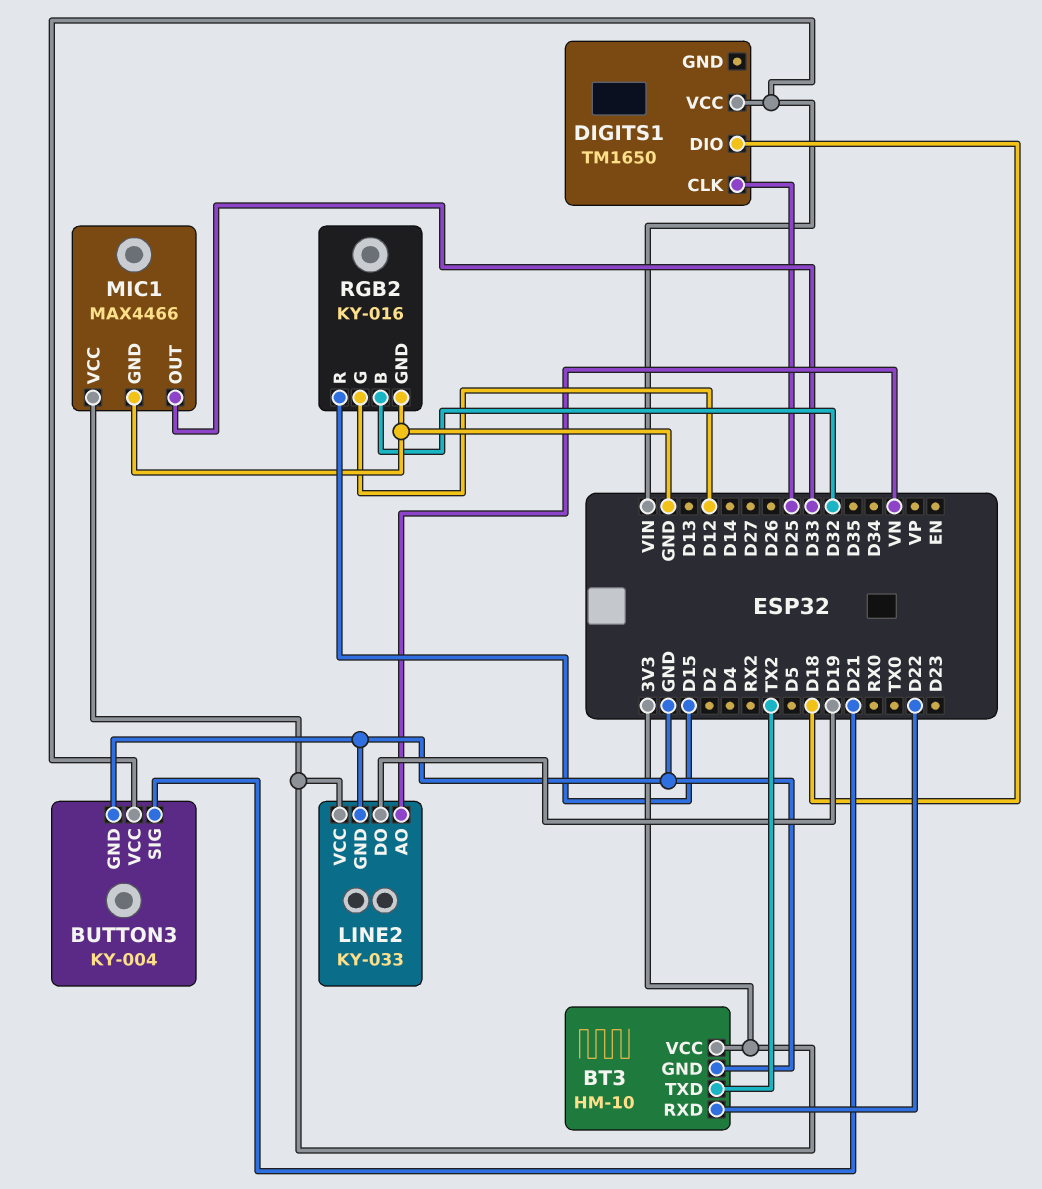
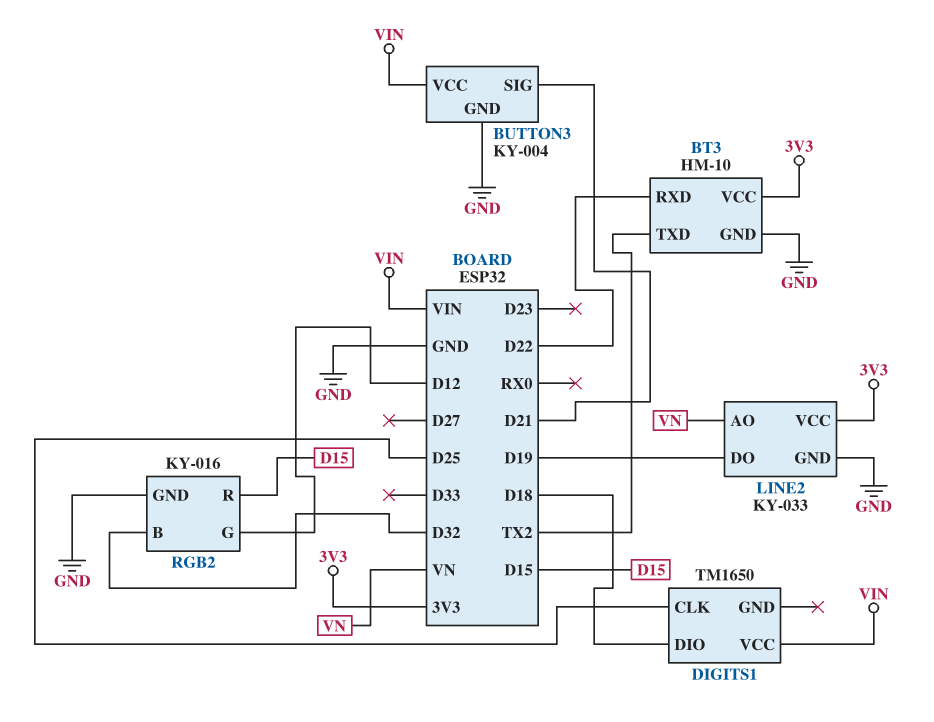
MIC1: MAX4466 -> none
MIC1 pin GND: GND -> none
MIC1 pin OUT: D33 -> none
MIC1 pin VCC: 3V3 -> none

